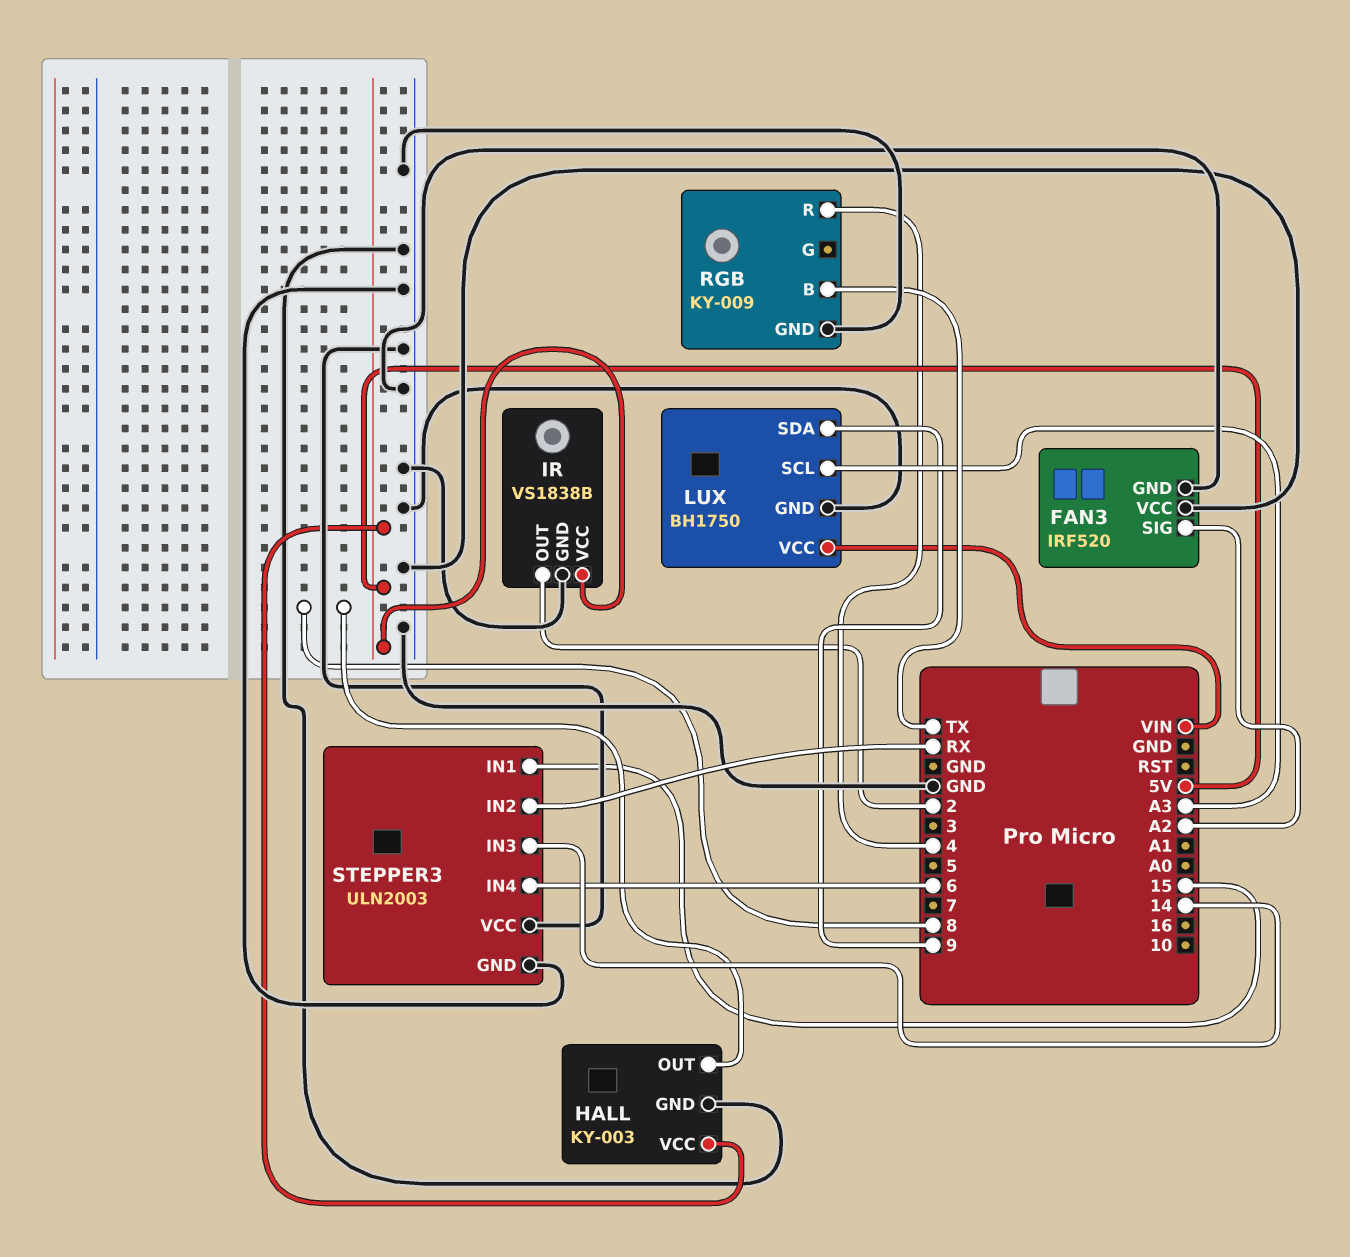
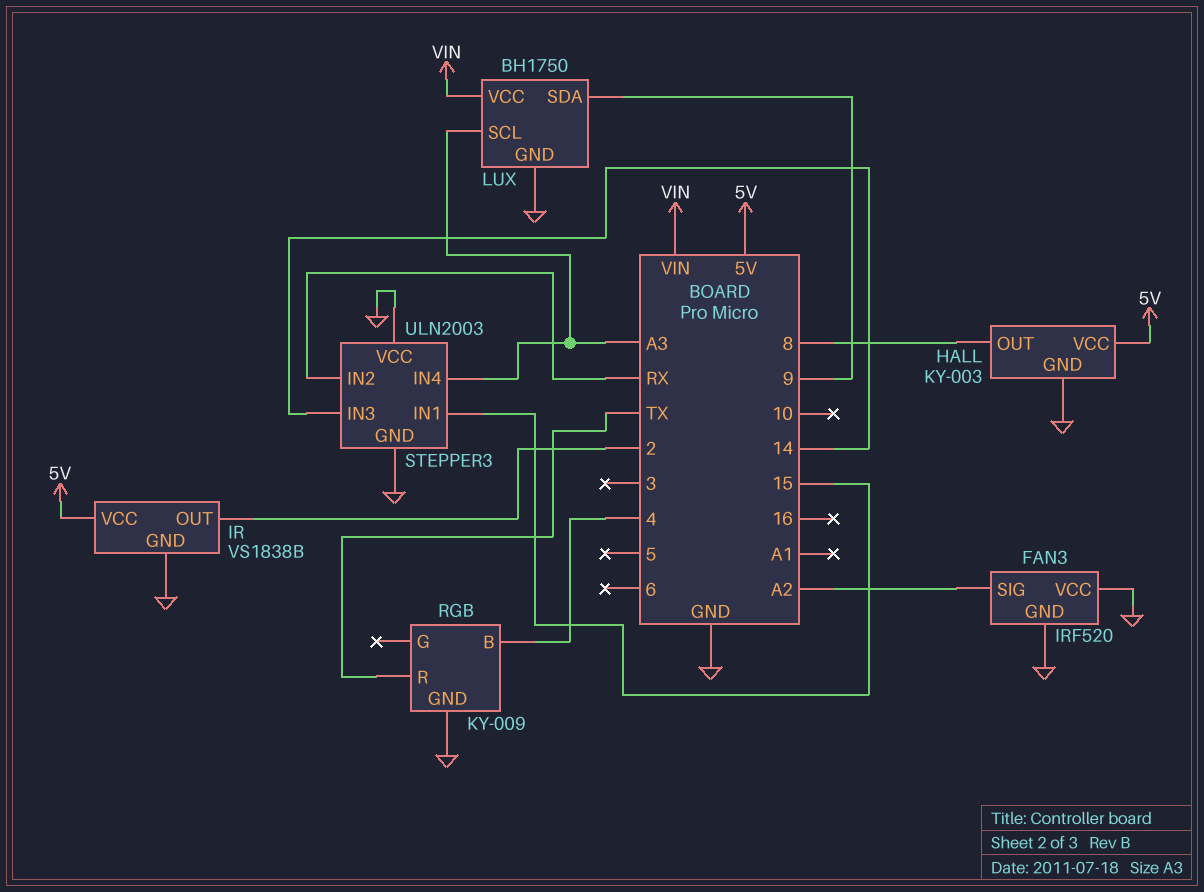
RGB pin B: TX -> 4
RGB pin R: 4 -> TX
STEPPER3 pin IN4: 6 -> A3

